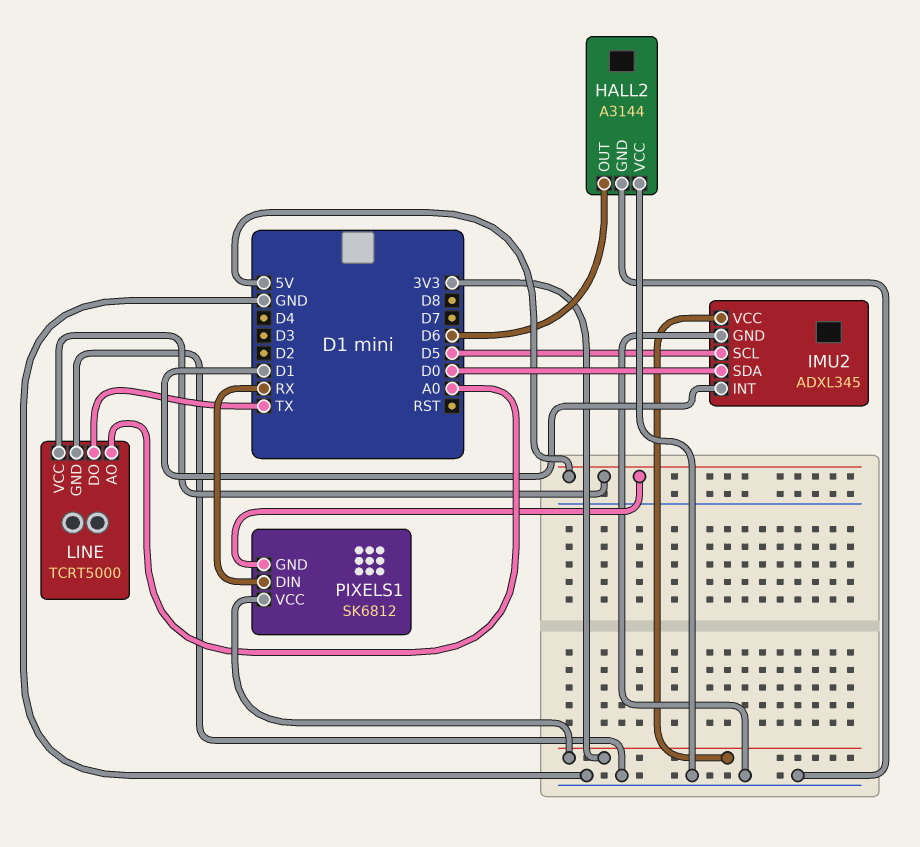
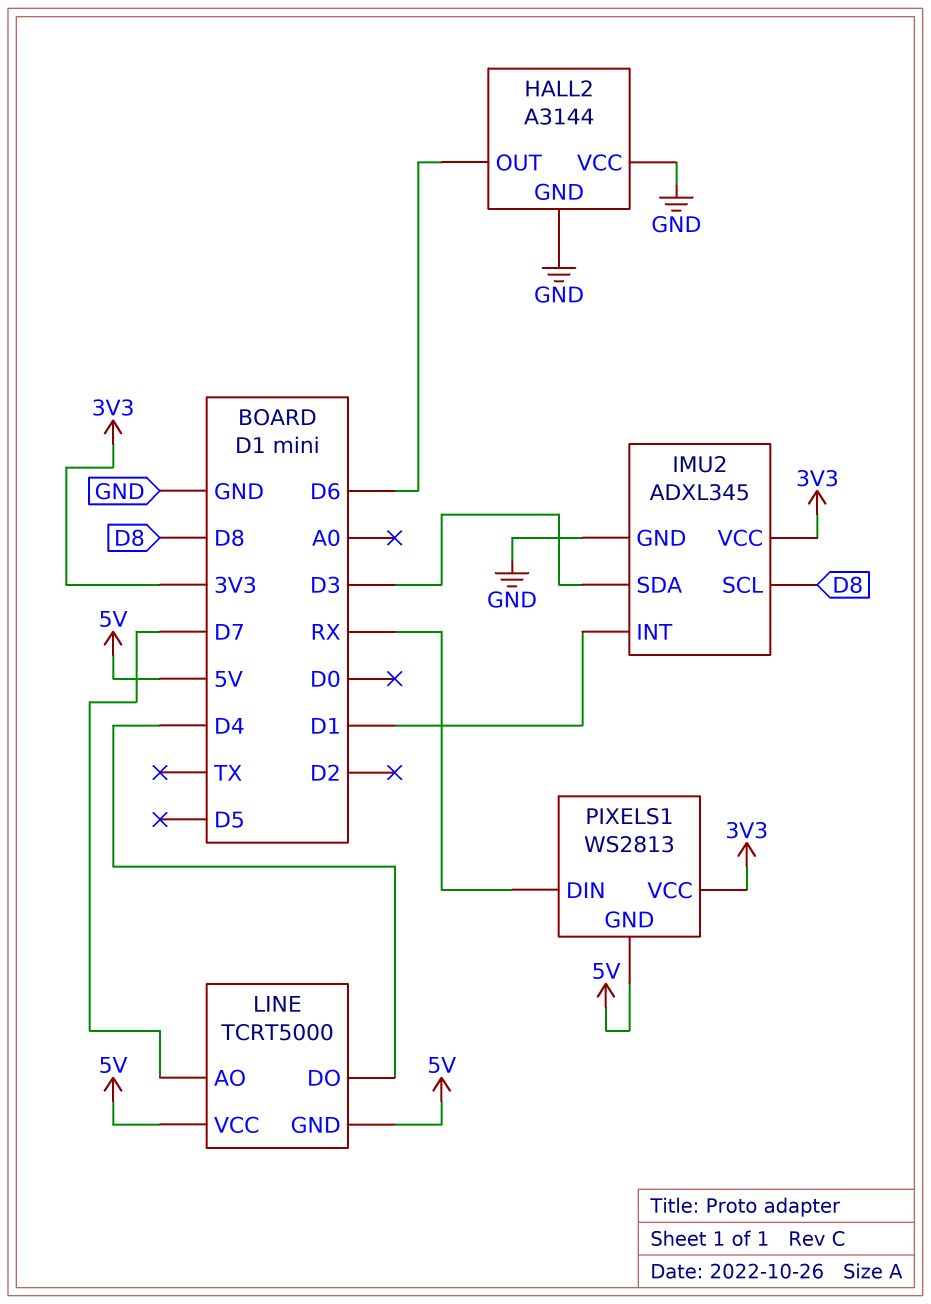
IMU2 pin SCL: D5 -> D8
IMU2 pin SDA: D0 -> D3
LINE pin AO: A0 -> D7
LINE pin DO: TX -> D4
LINE pin GND: GND -> 5V
PIXELS1: SK6812 -> WS2813

